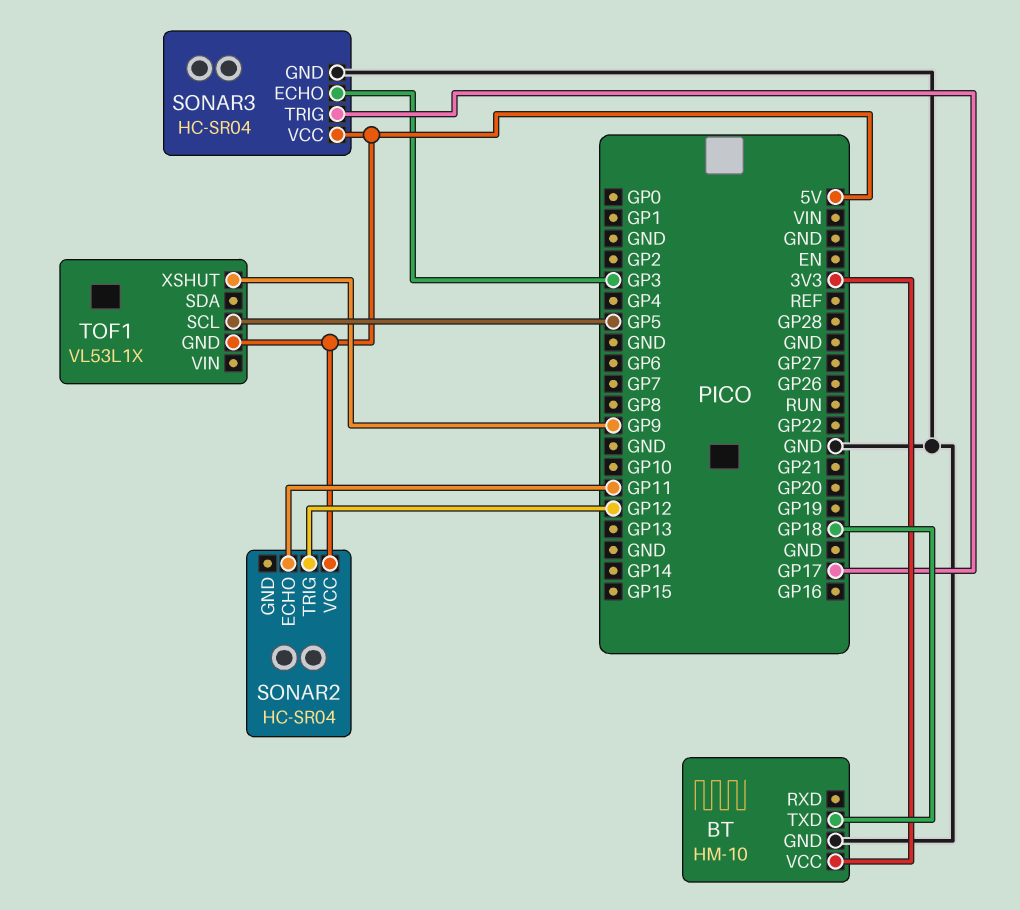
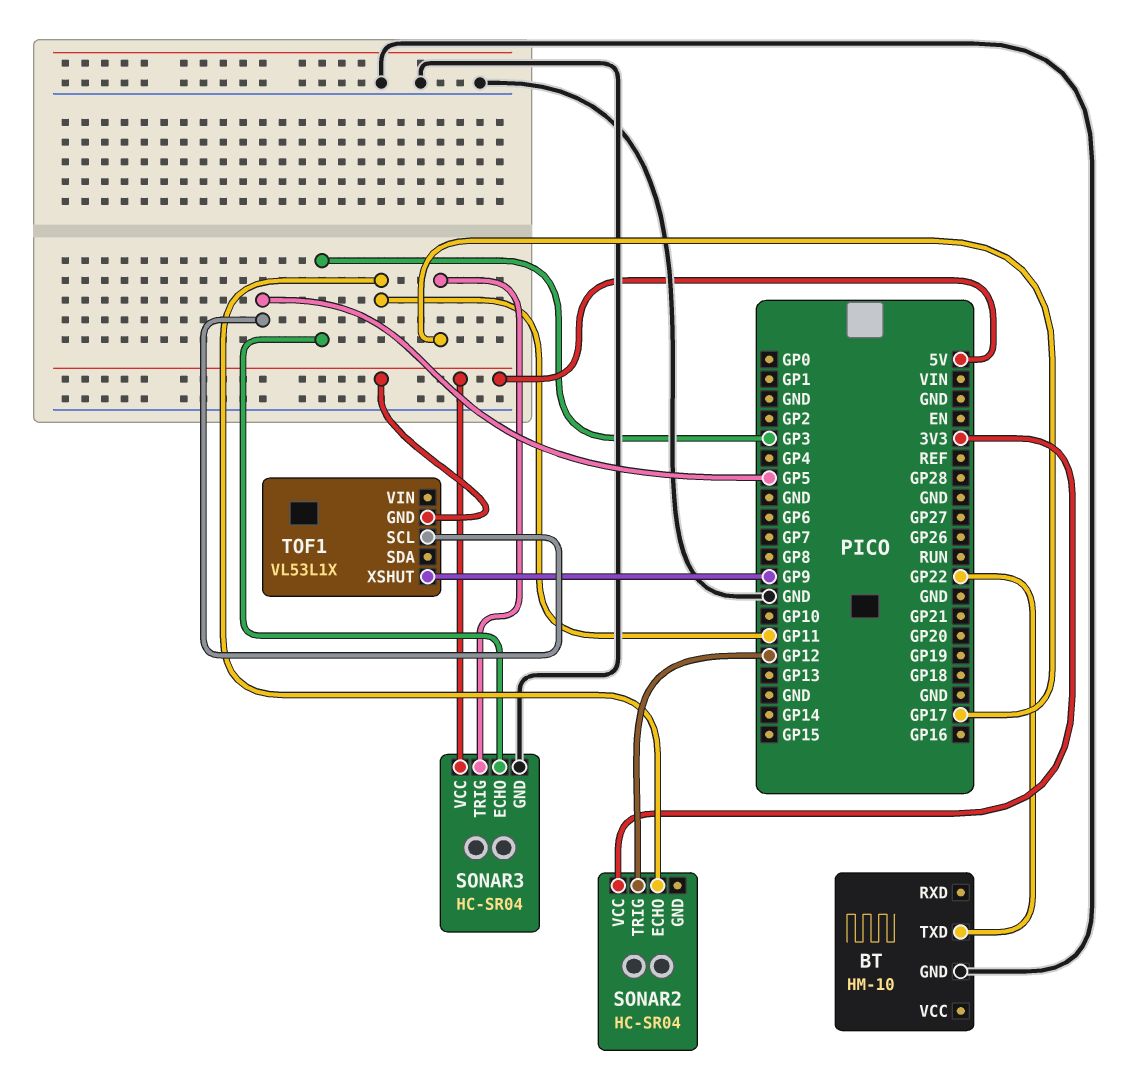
BT pin TXD: GP18 -> GP22
BT pin VCC: 3V3 -> none
SONAR2 pin VCC: 5V -> 3V3

